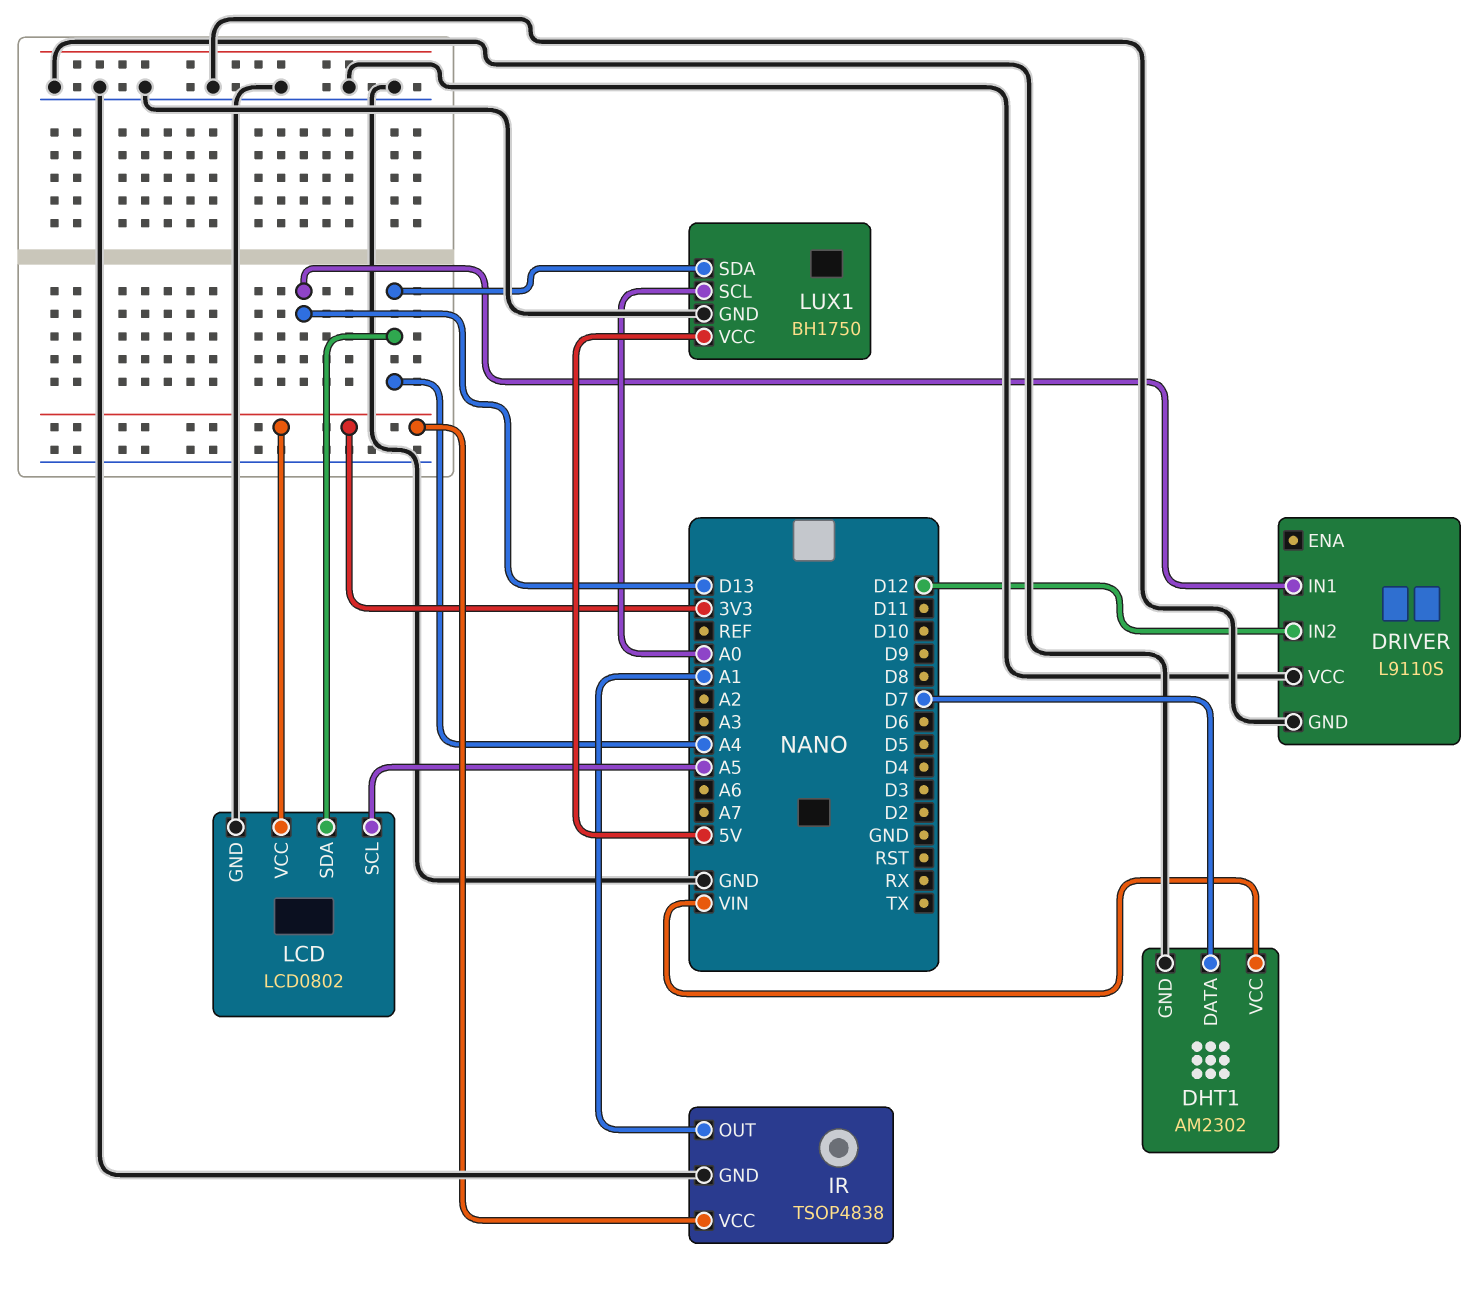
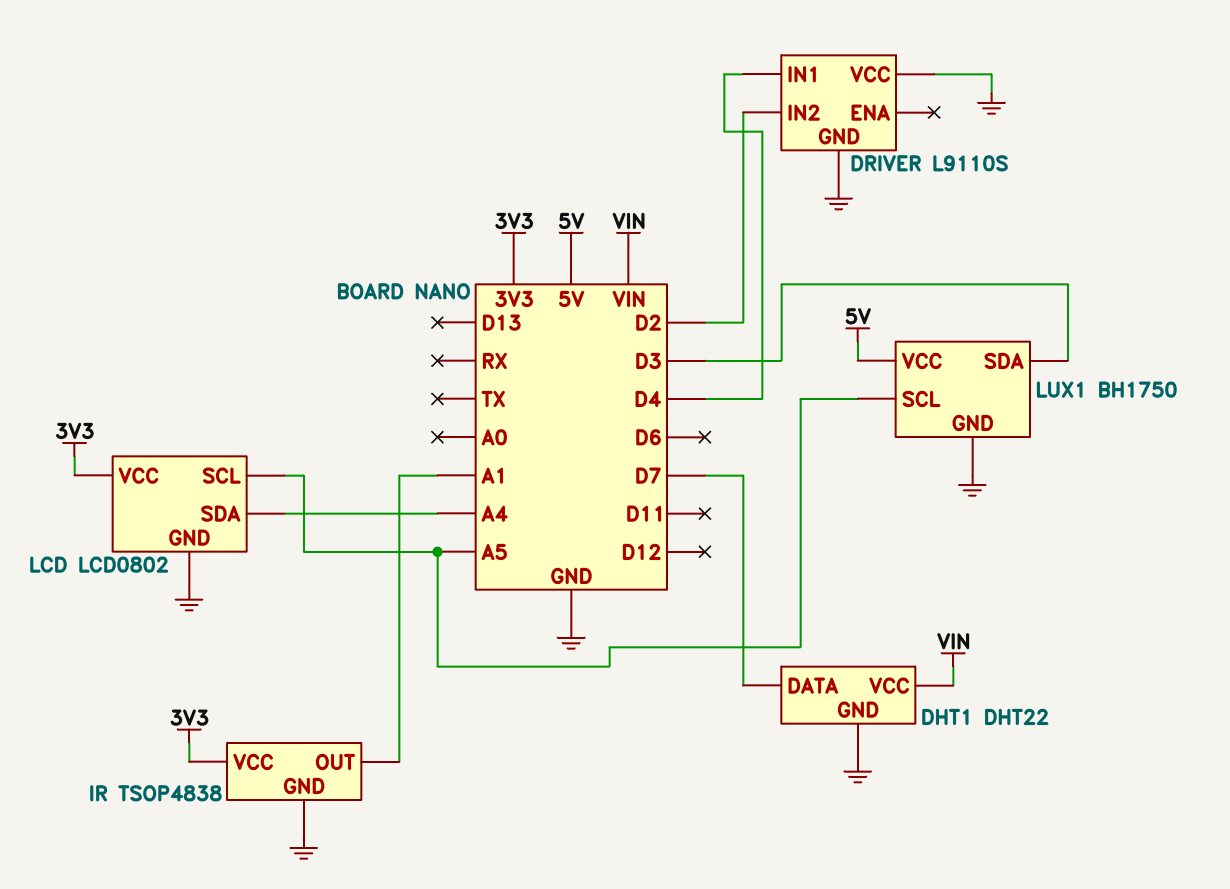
DHT1: AM2302 -> DHT22
DRIVER pin IN1: D13 -> D4
DRIVER pin IN2: D12 -> D2
LUX1 pin SCL: A0 -> A5
LUX1 pin SDA: A4 -> D3

